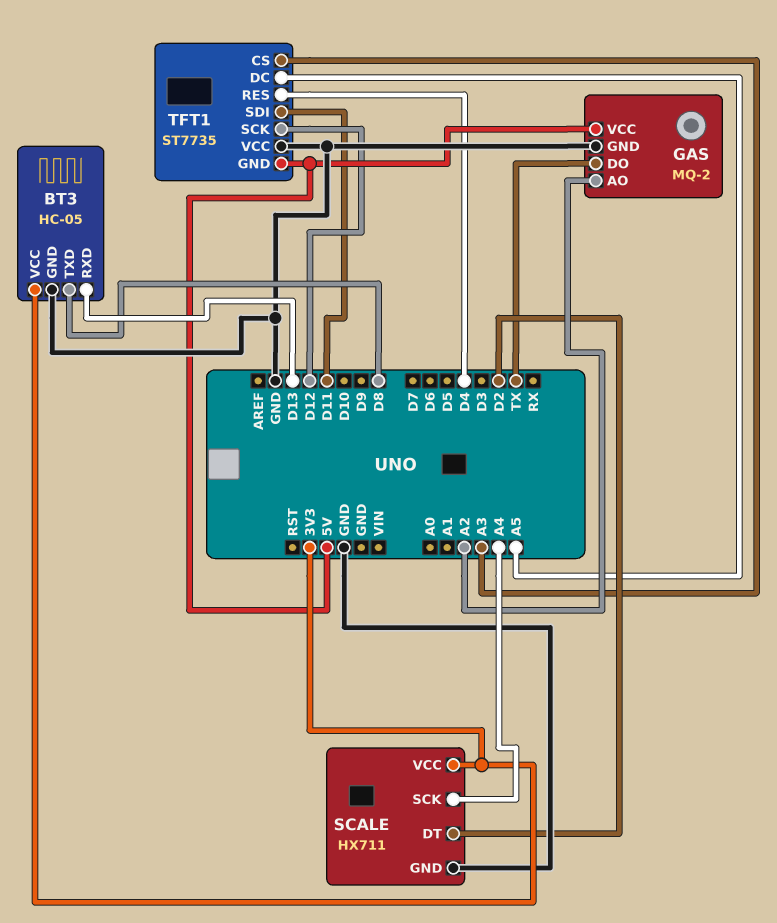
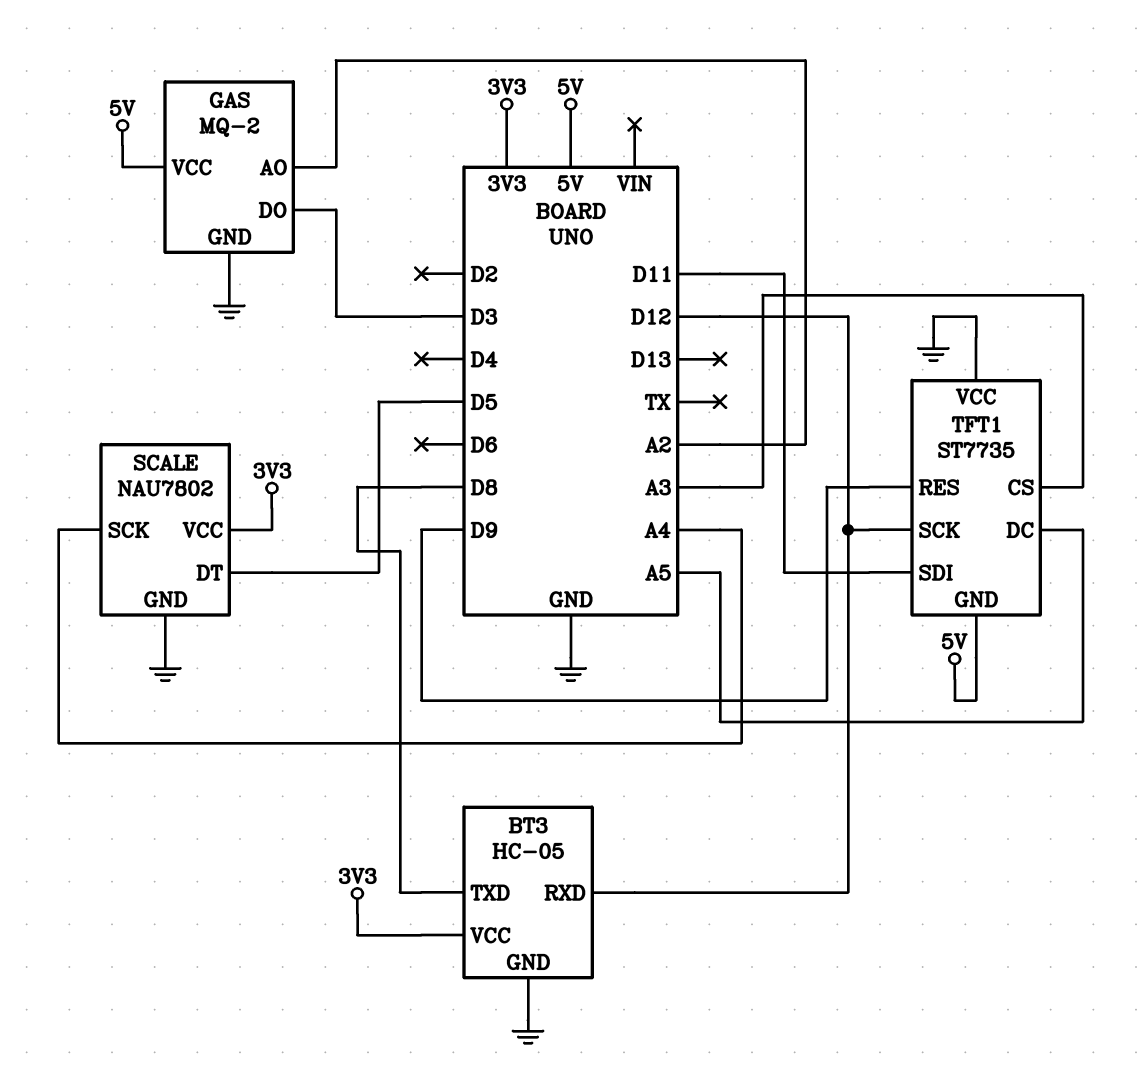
BT3 pin RXD: D13 -> D12
GAS pin DO: TX -> D3
SCALE: HX711 -> NAU7802
SCALE pin DT: D2 -> D5
TFT1 pin RES: D4 -> D9

